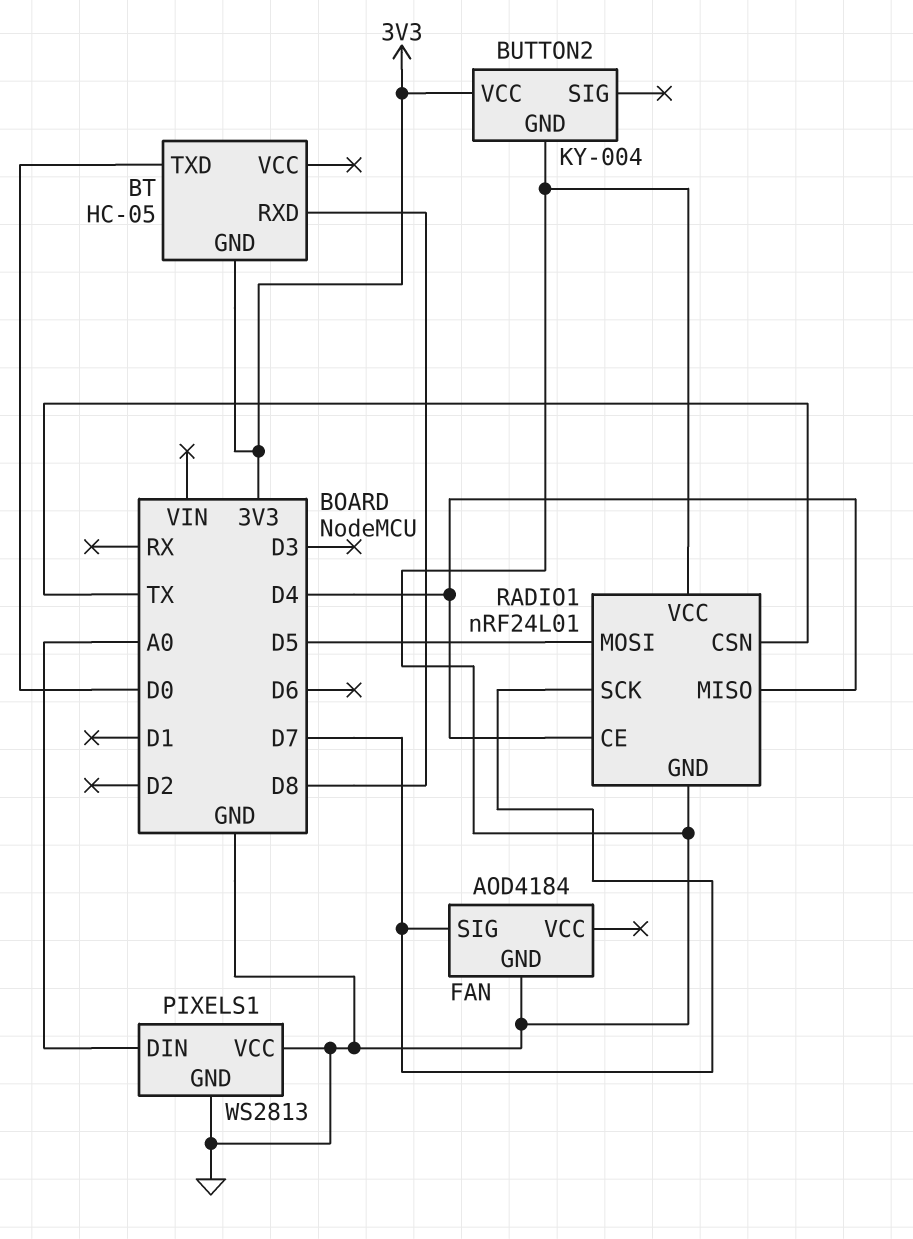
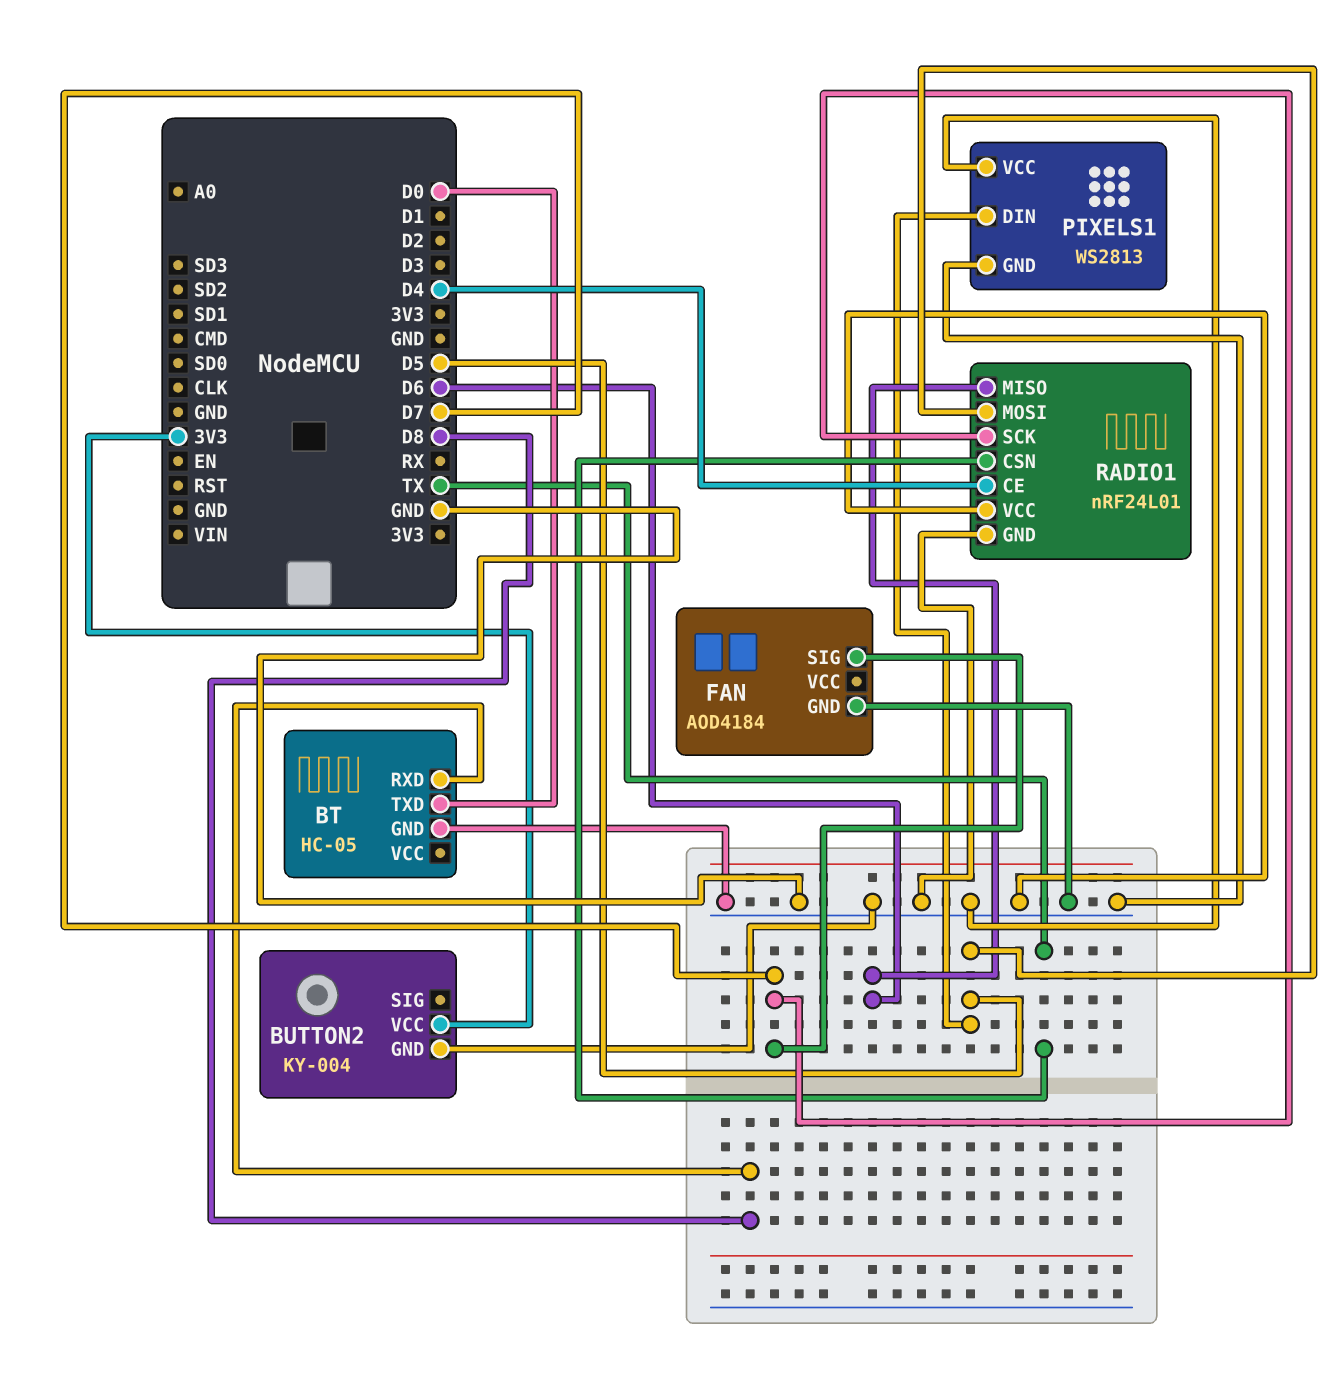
BT pin GND: 3V3 -> GND
PIXELS1 pin DIN: A0 -> D5
RADIO1 pin MISO: D4 -> D6

